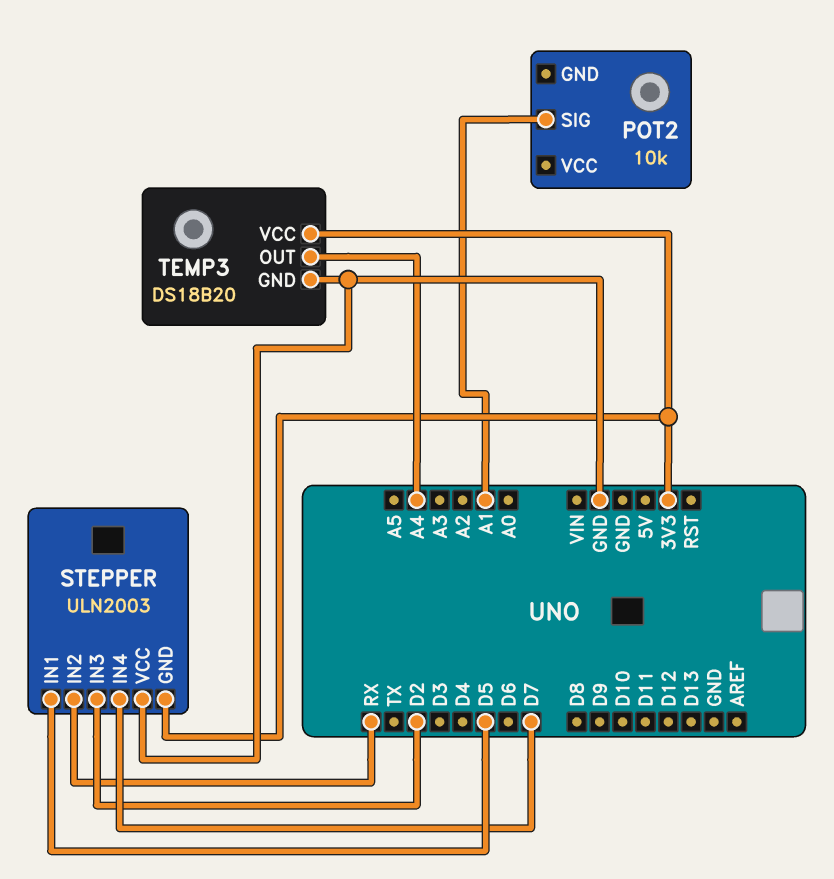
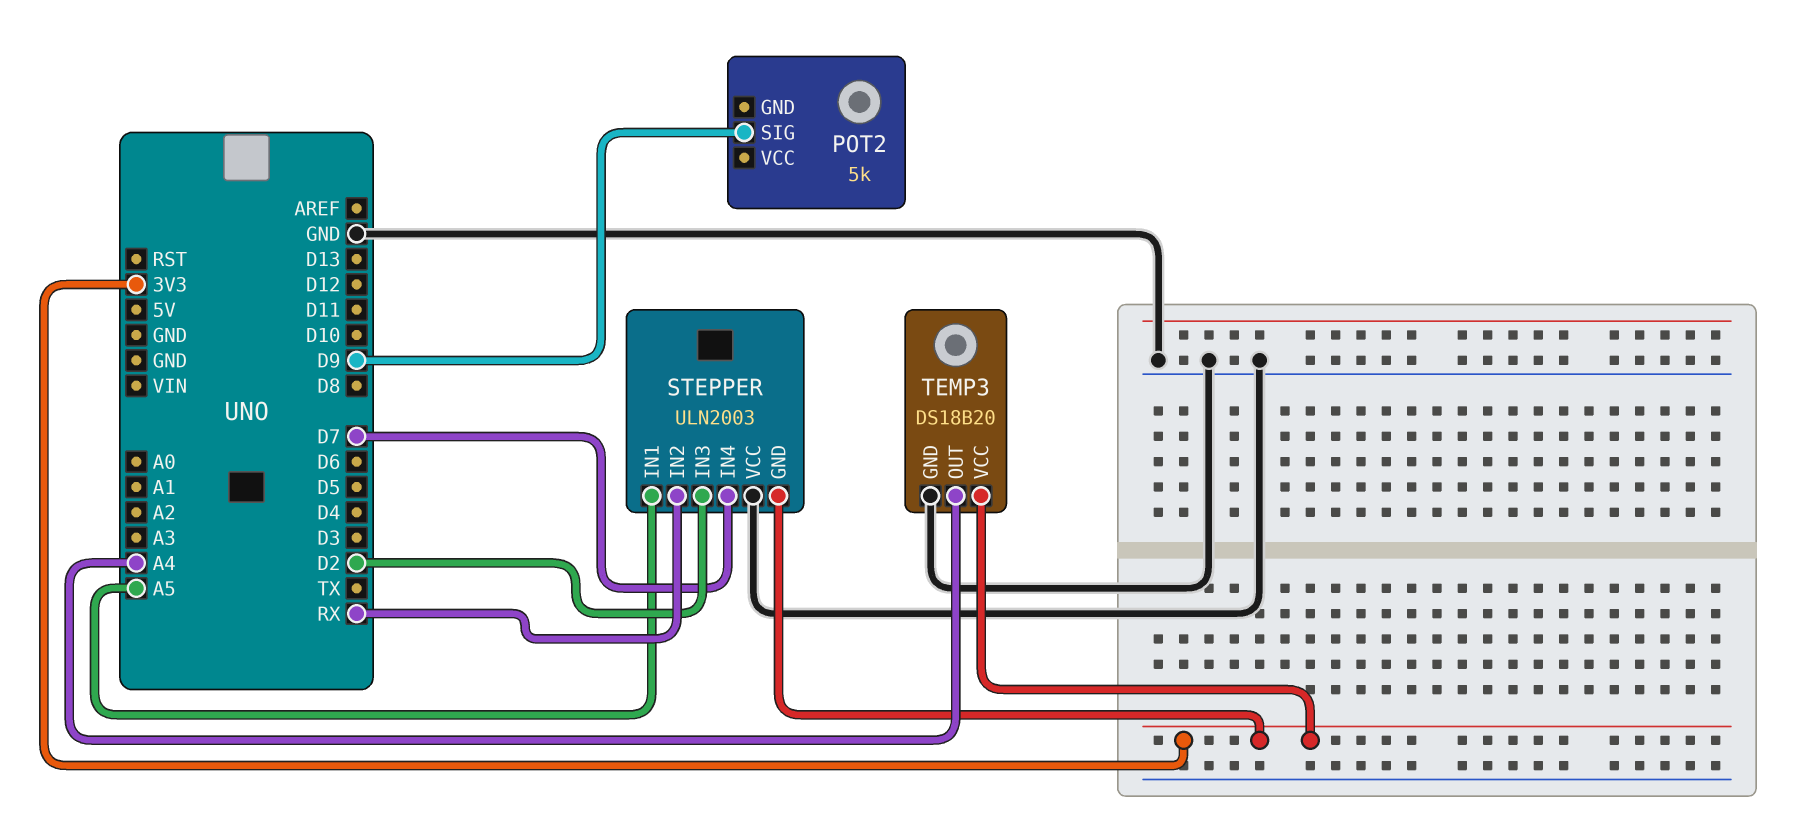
POT2: 10k -> 5k
POT2 pin SIG: A1 -> D9
STEPPER pin IN1: D5 -> A5

